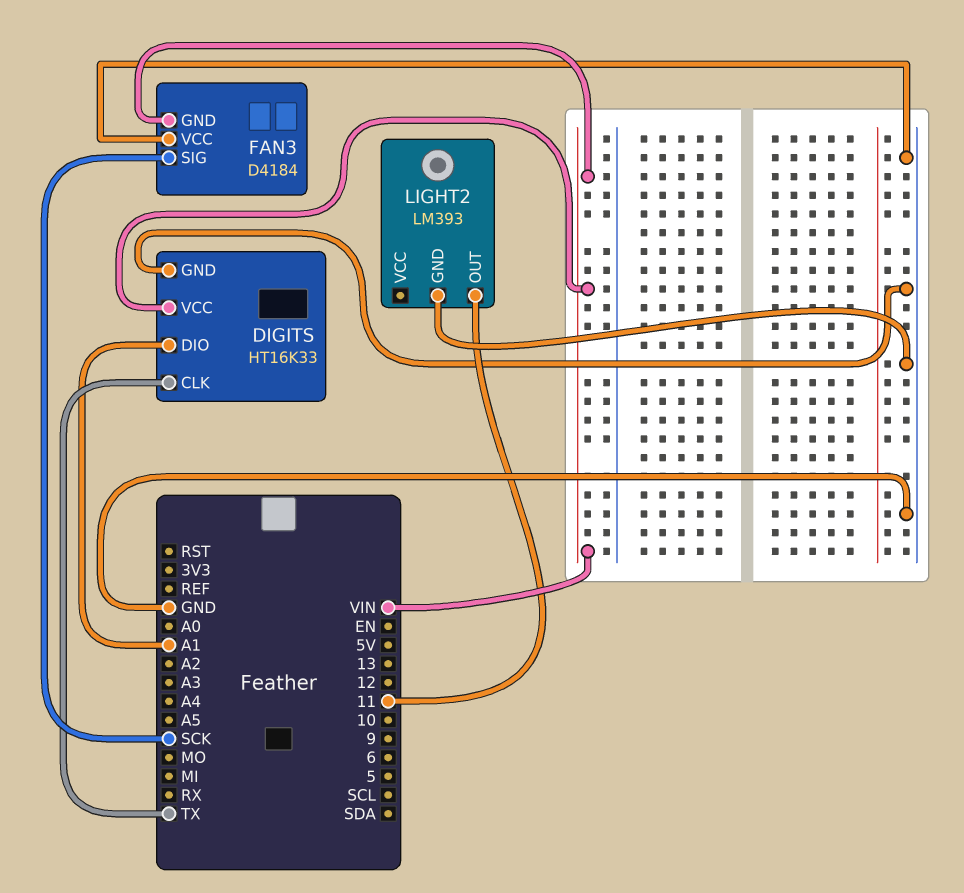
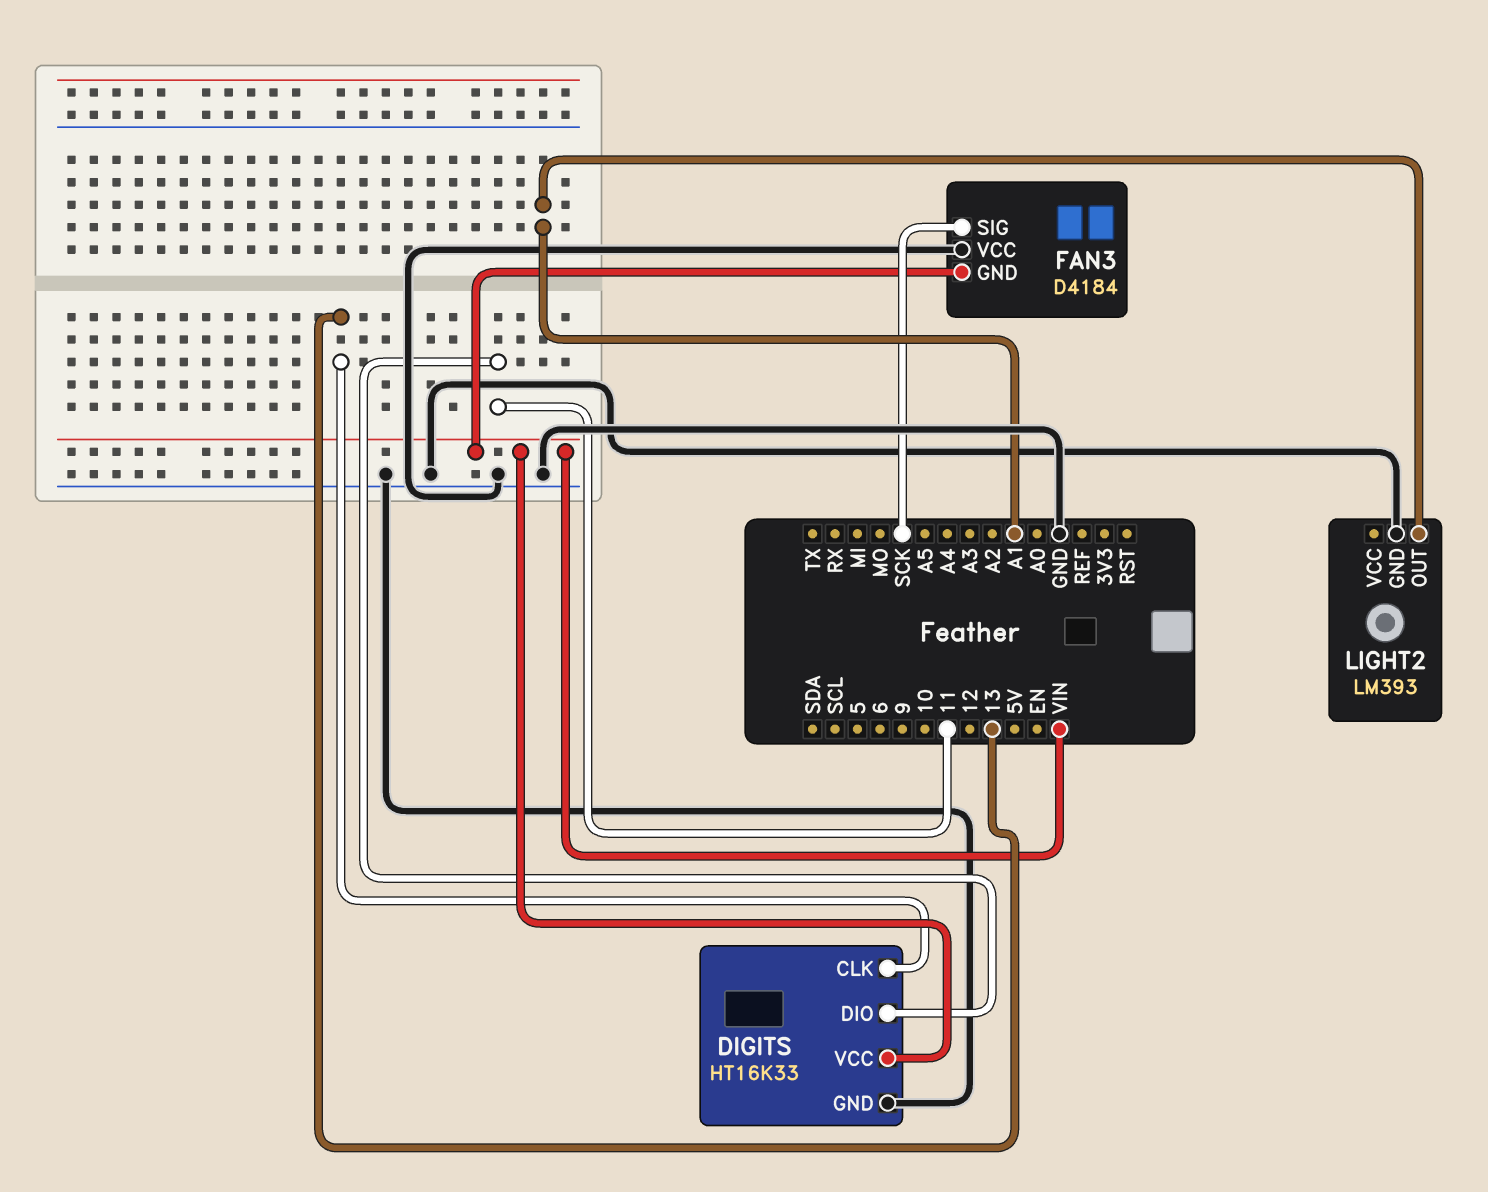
DIGITS pin CLK: TX -> 13
DIGITS pin DIO: A1 -> 11
LIGHT2 pin OUT: 11 -> A1

